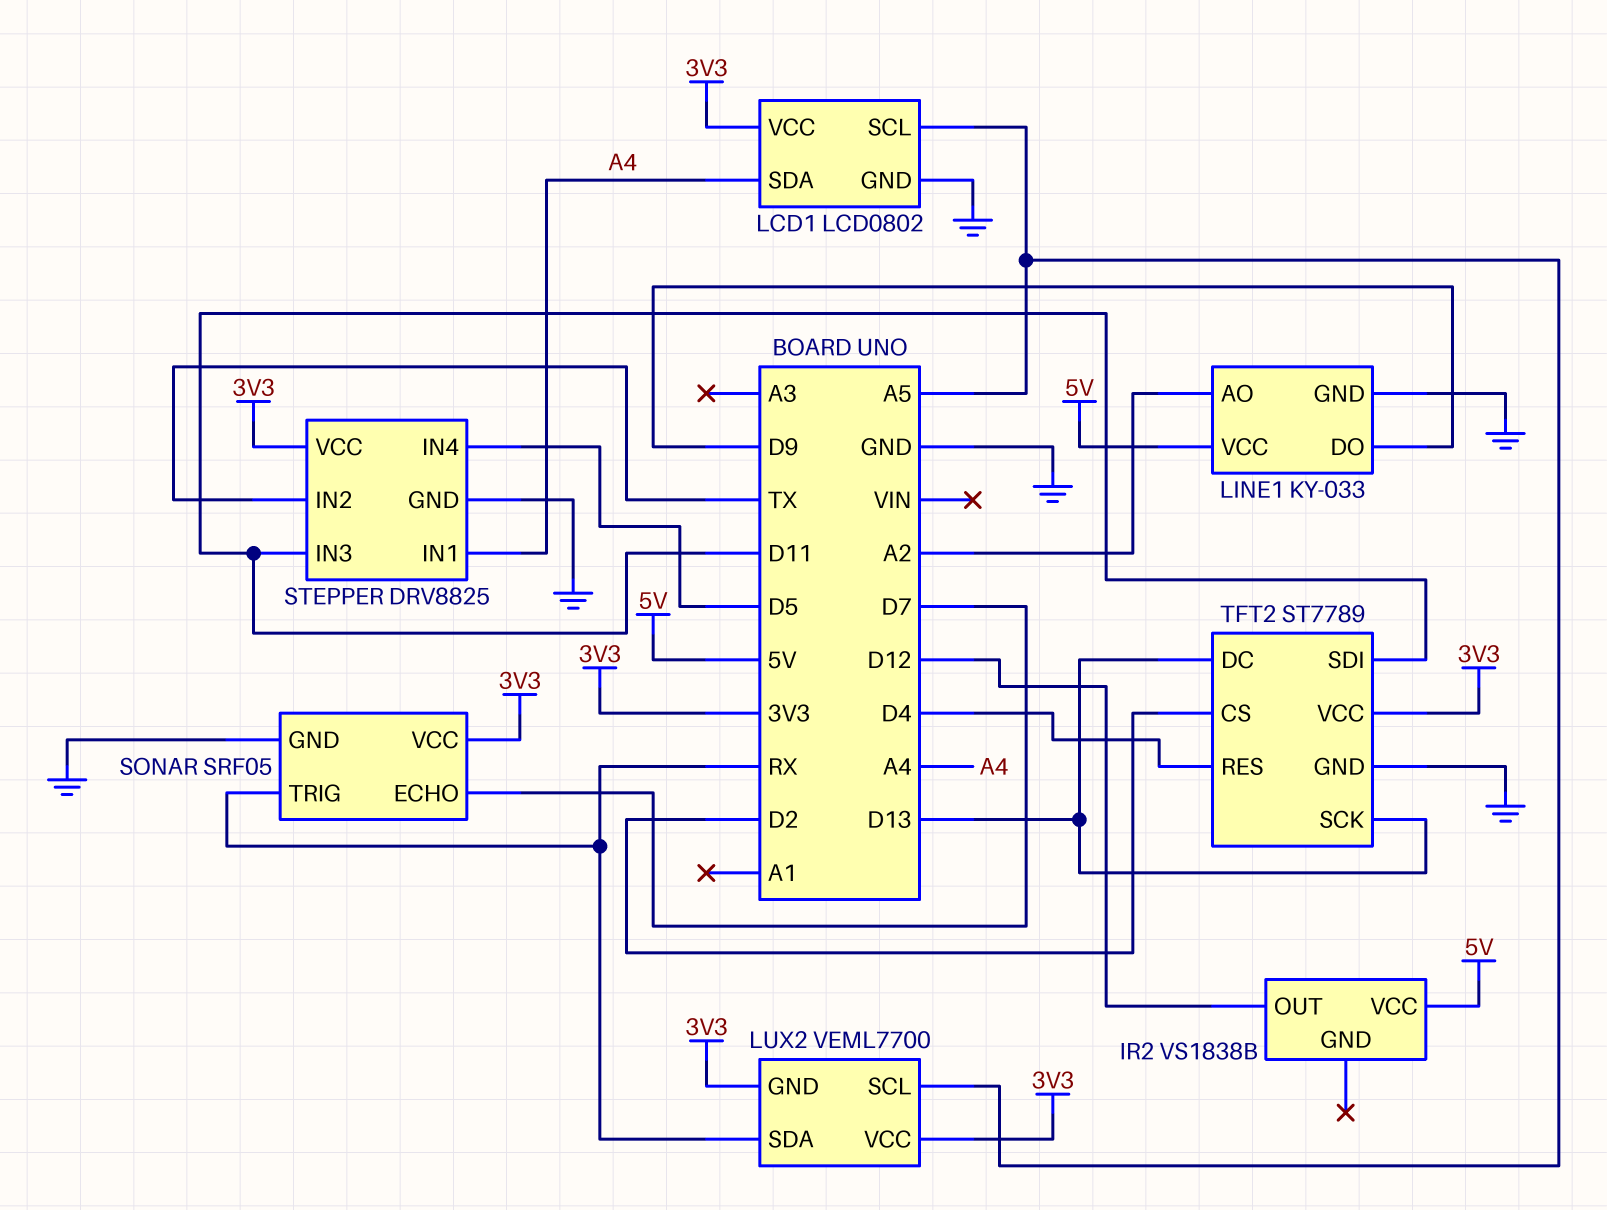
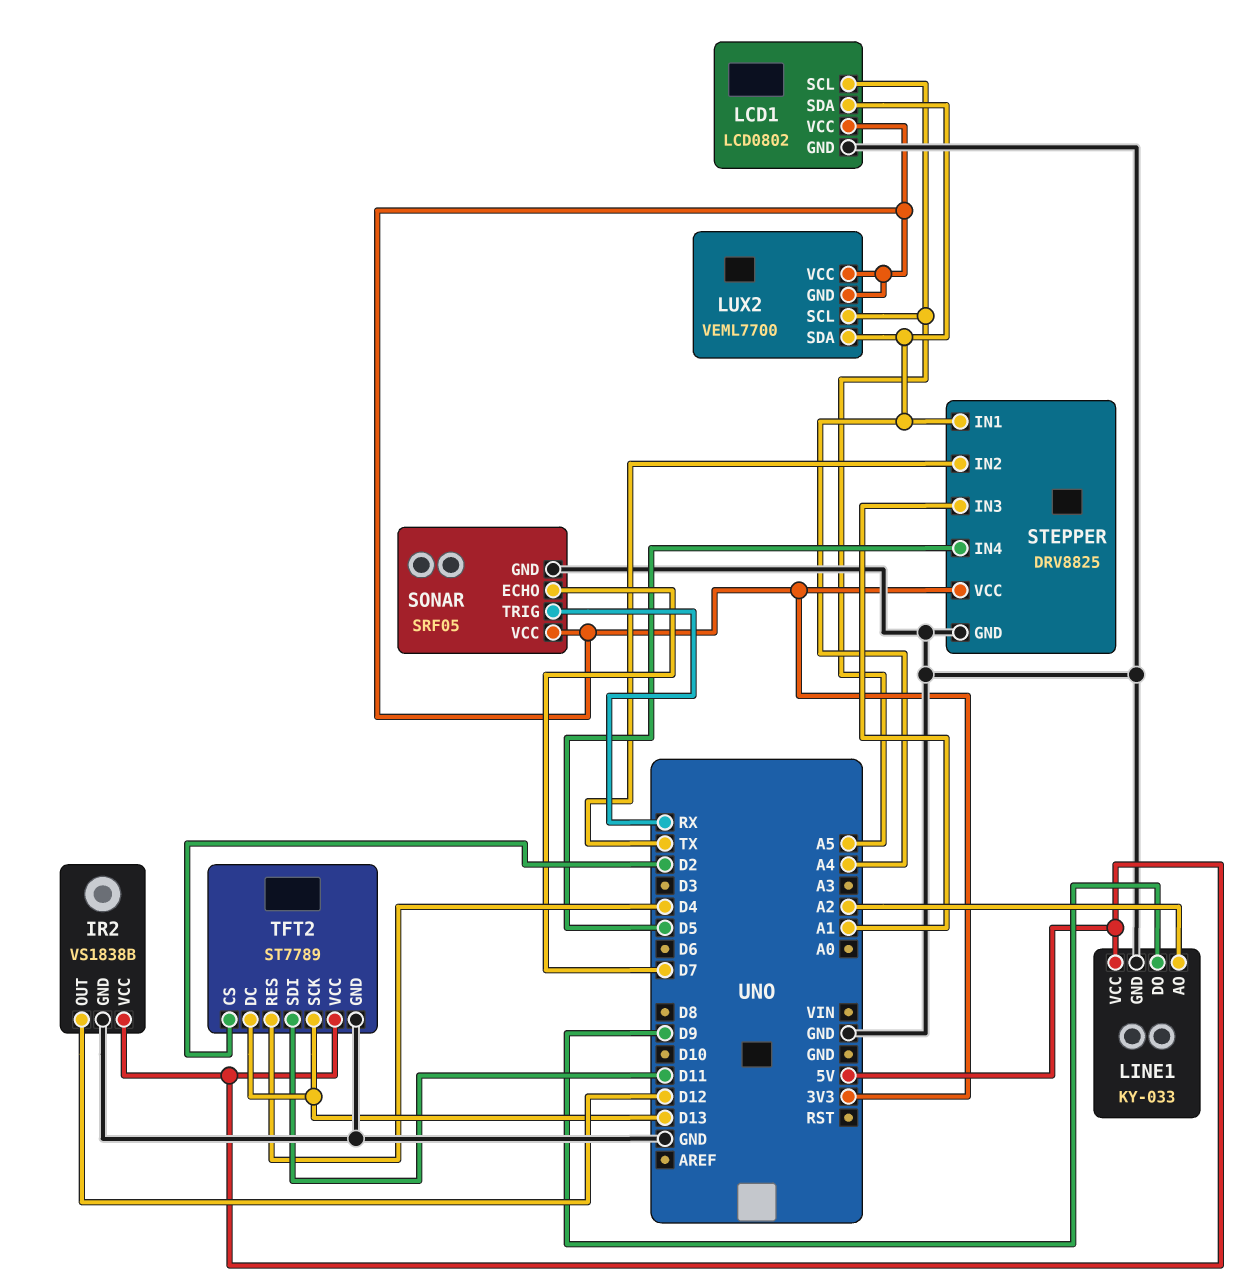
IR2 pin GND: none -> GND
LUX2 pin SDA: RX -> A4
STEPPER pin IN3: D11 -> A1
TFT2 pin VCC: 3V3 -> 5V

